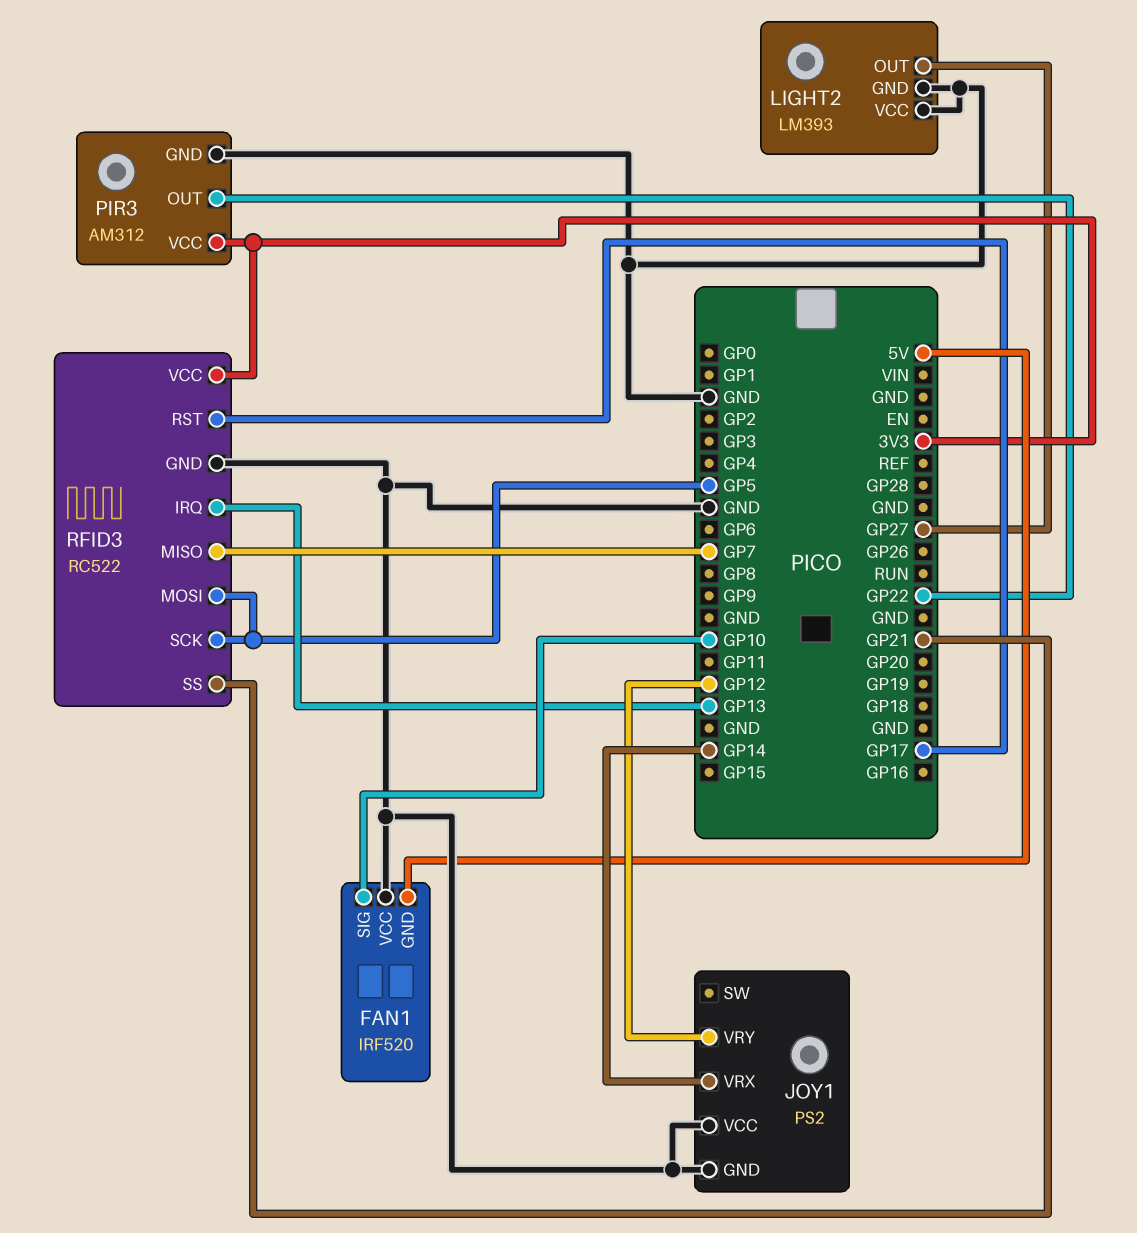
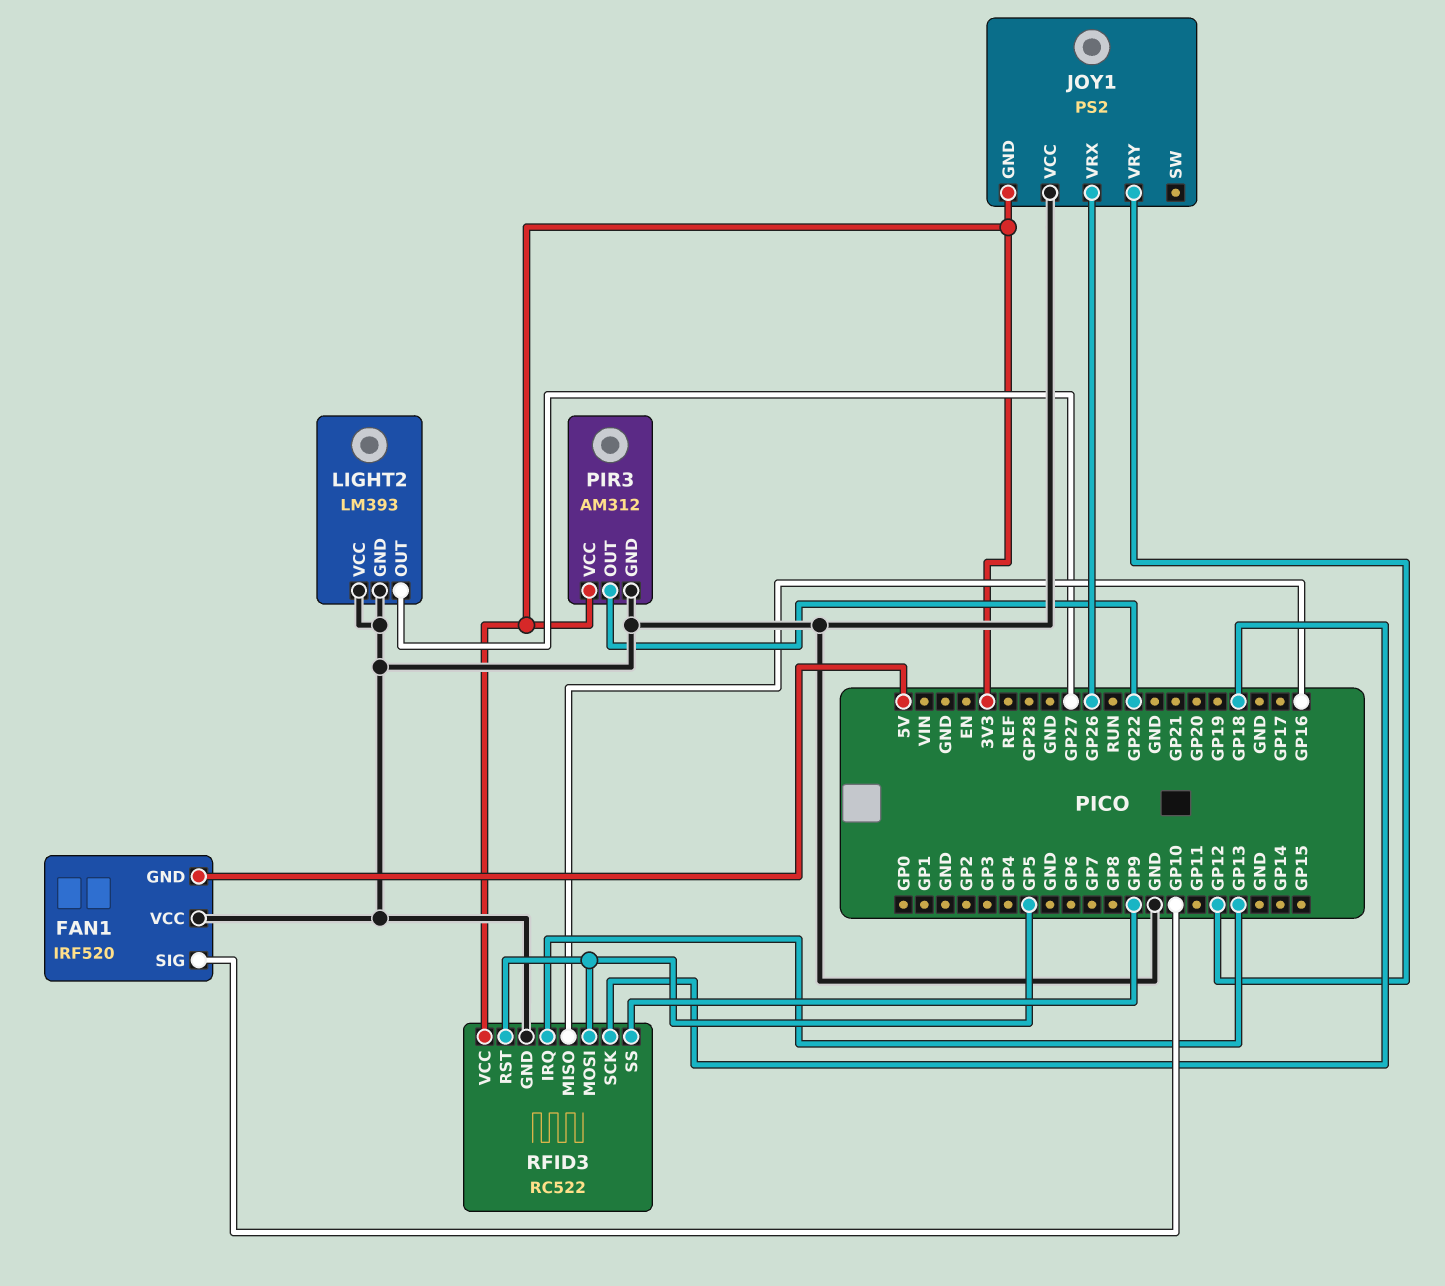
JOY1 pin GND: GND -> 3V3
JOY1 pin VRX: GP14 -> GP26
RFID3 pin MISO: GP7 -> GP16
RFID3 pin RST: GP17 -> GP5
RFID3 pin SCK: GP5 -> GP18
RFID3 pin SS: GP21 -> GP9

